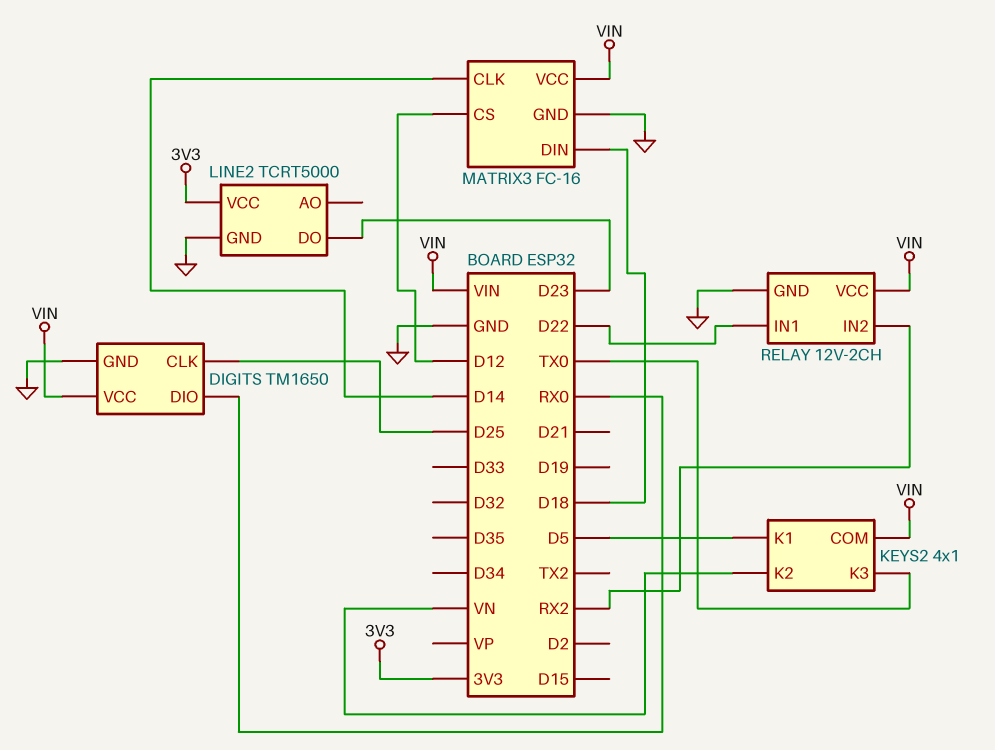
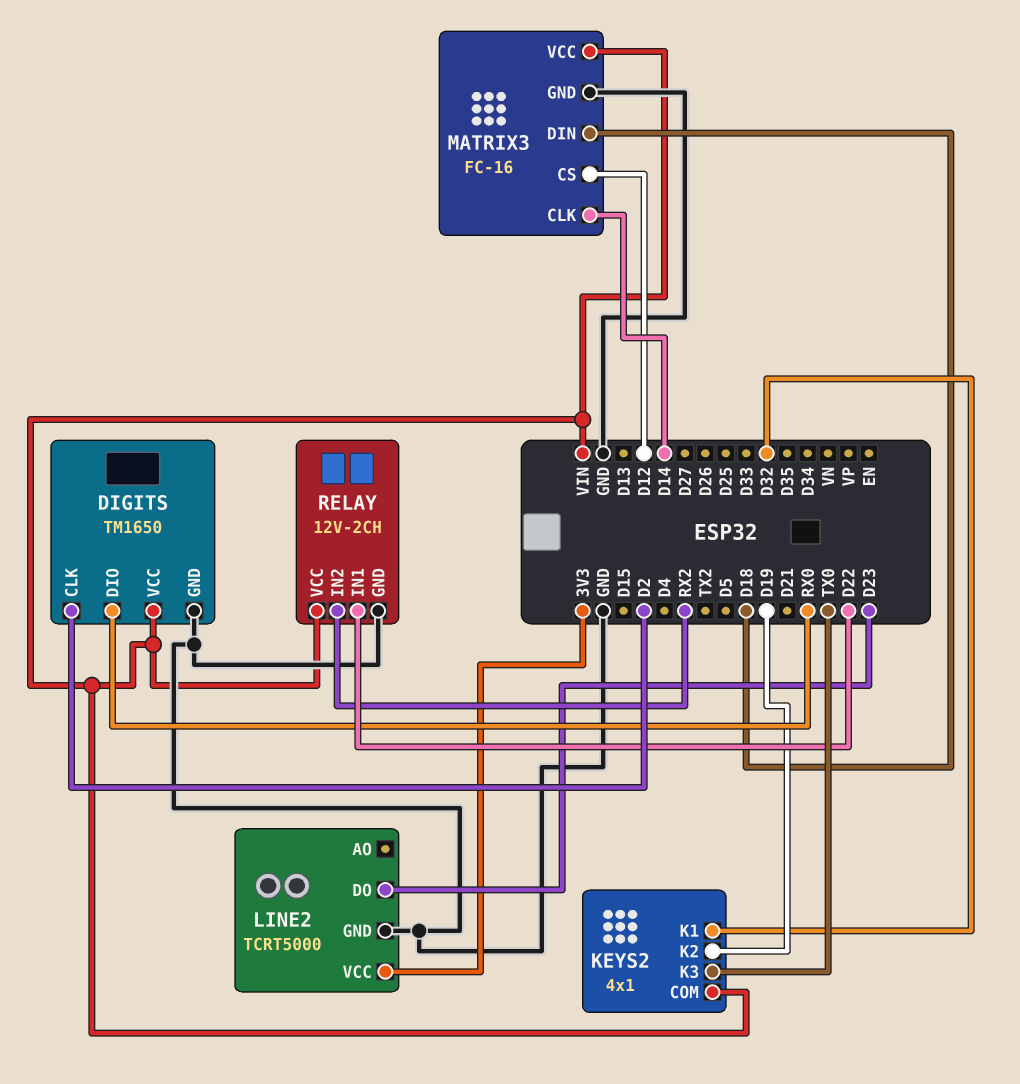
DIGITS pin CLK: D25 -> D2
KEYS2 pin K1: D5 -> D32
KEYS2 pin K2: VN -> D19

